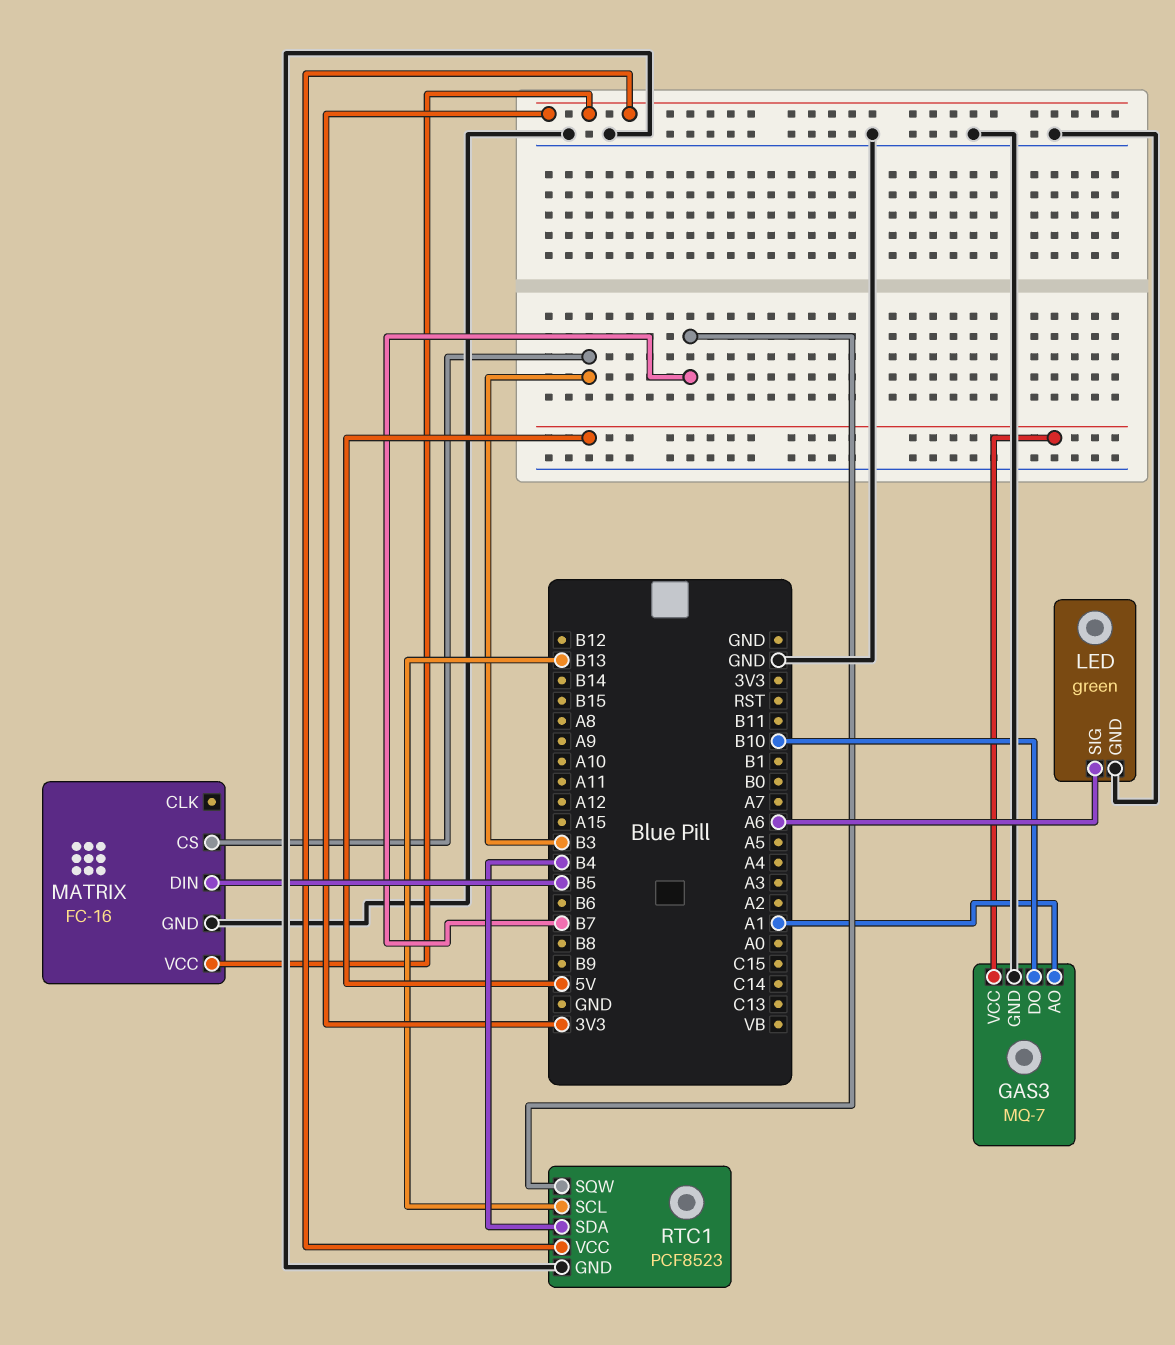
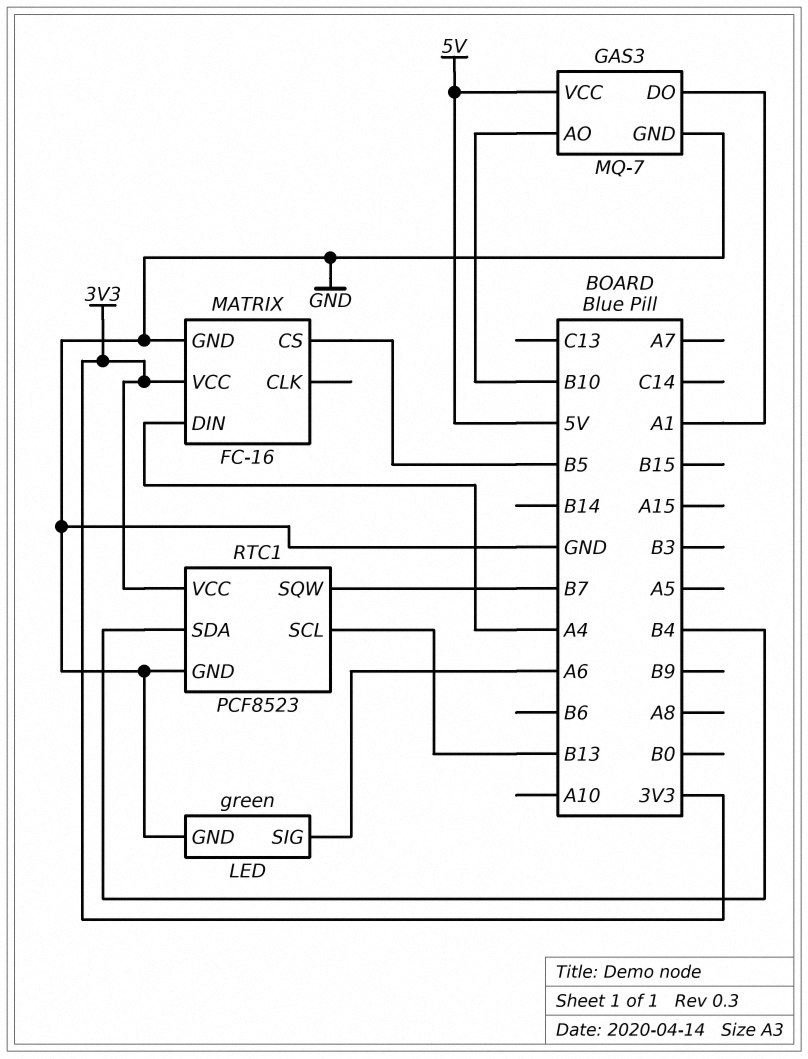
GAS3 pin AO: A1 -> B10
GAS3 pin DO: B10 -> A1
MATRIX pin CS: B3 -> B5
MATRIX pin DIN: B5 -> A4

